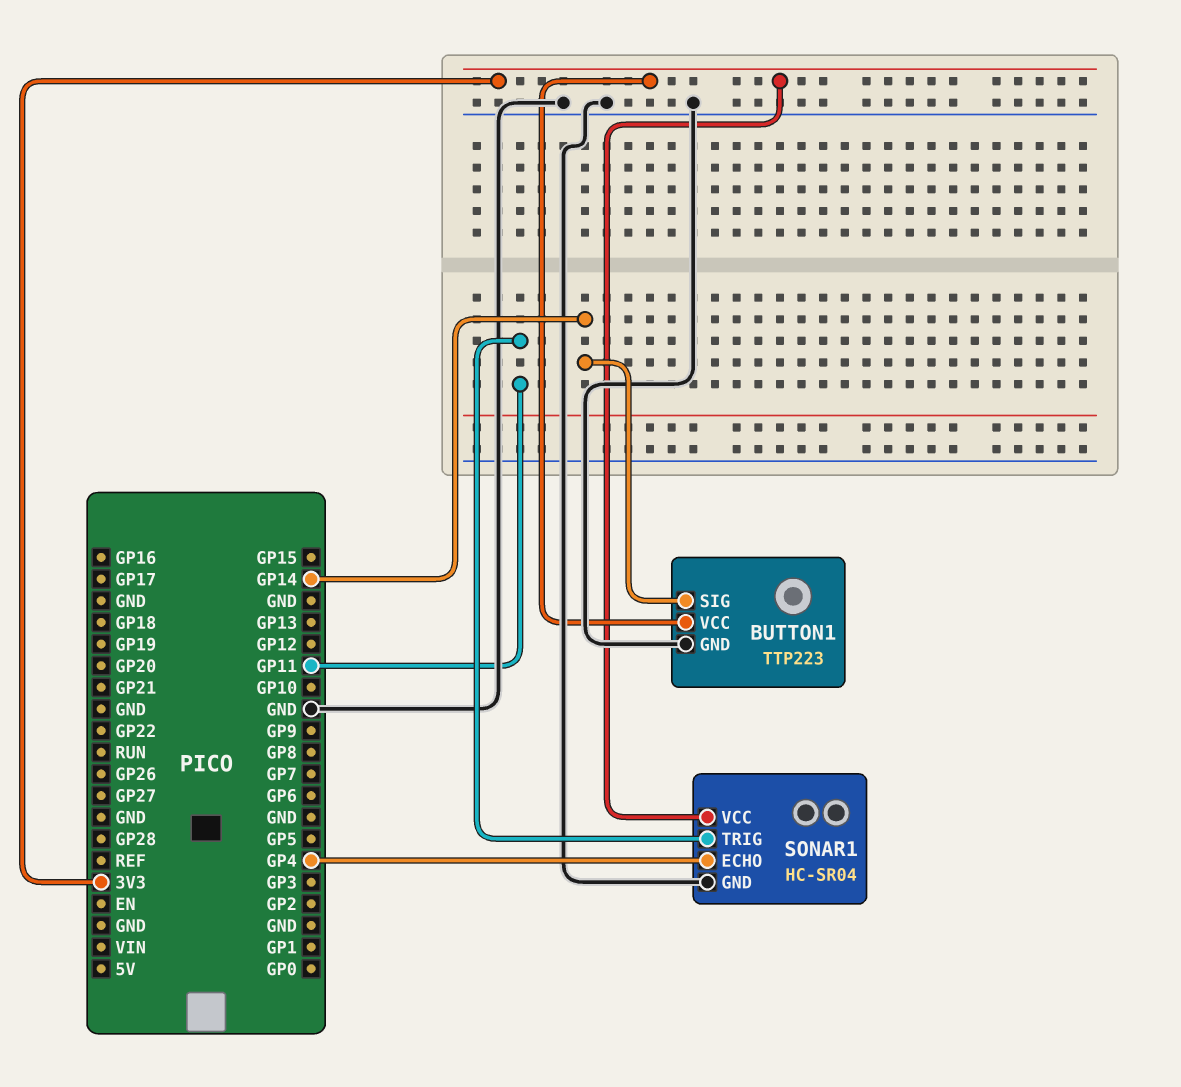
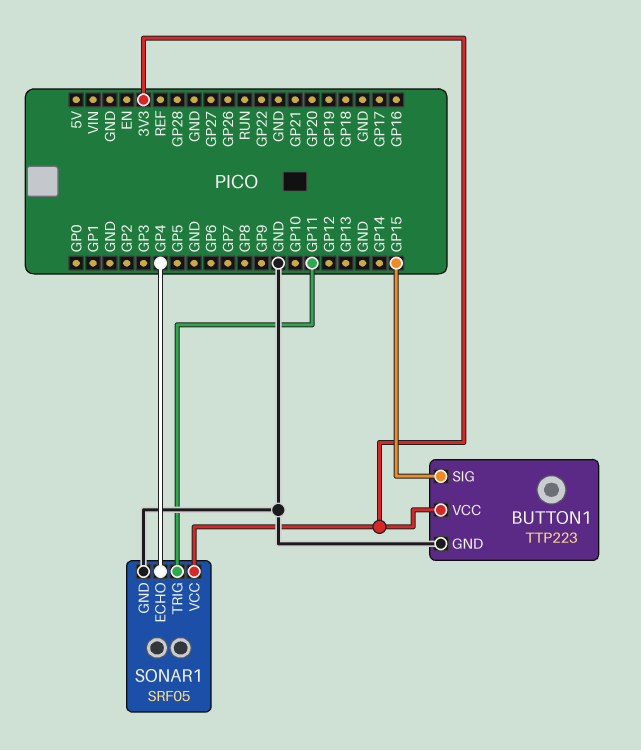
BUTTON1 pin SIG: GP14 -> GP15
SONAR1: HC-SR04 -> SRF05

